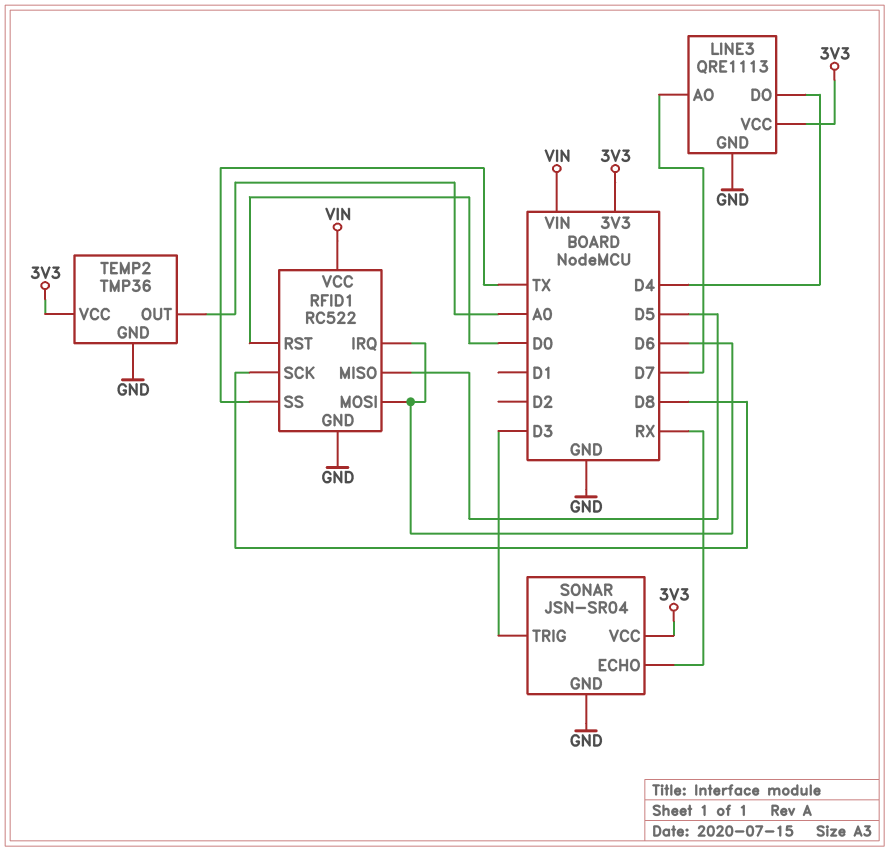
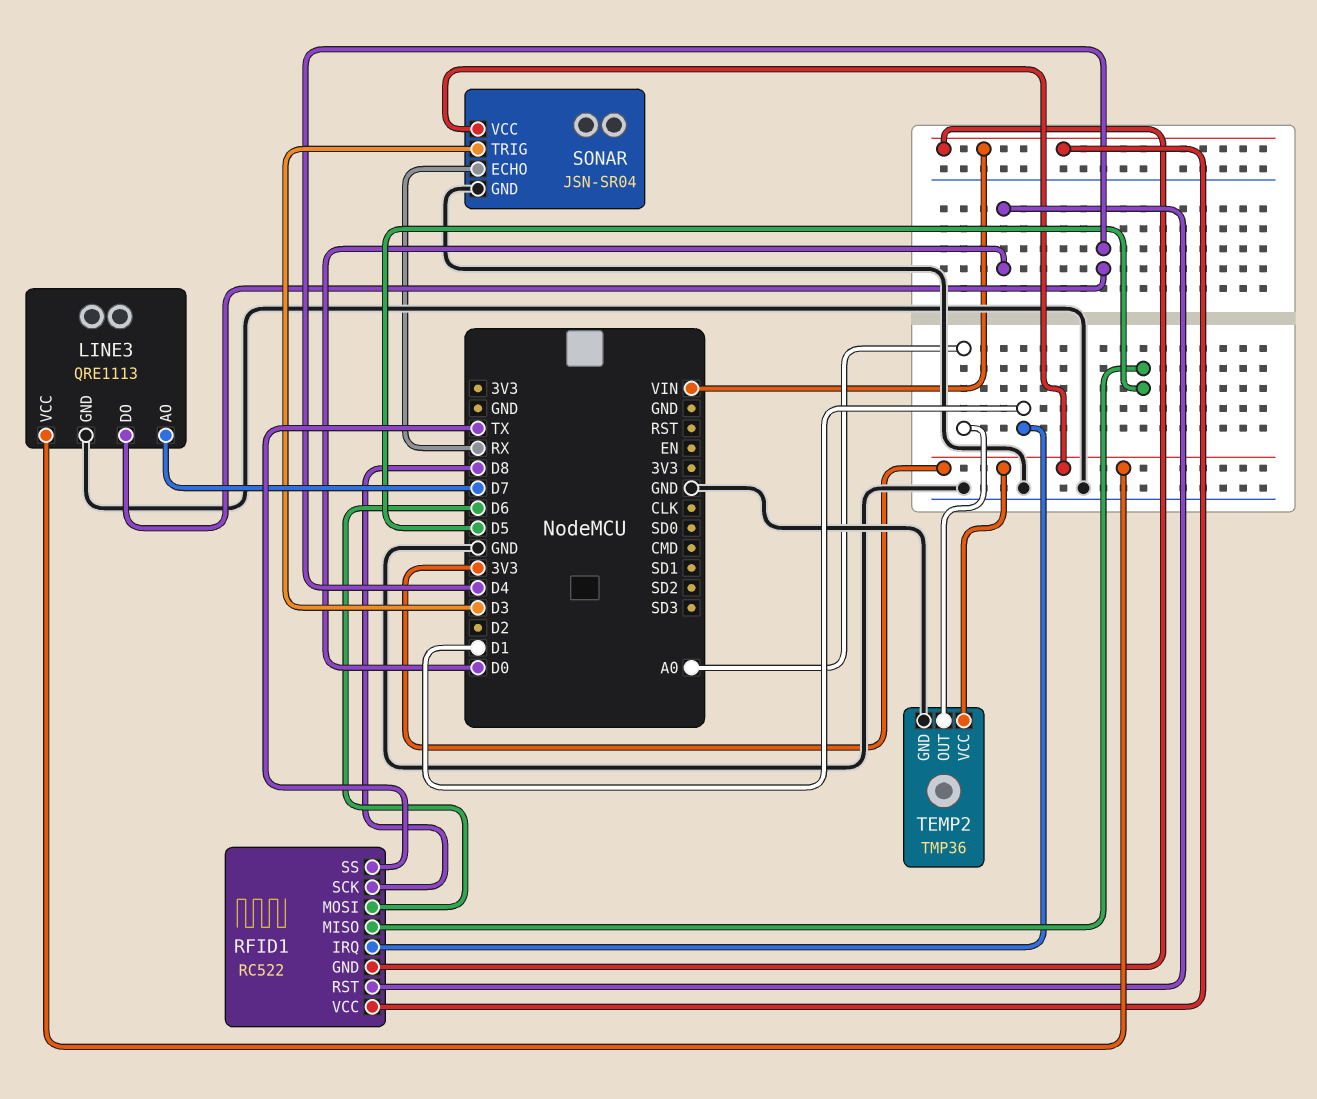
RFID1 pin GND: GND -> VIN
RFID1 pin IRQ: D6 -> D1

